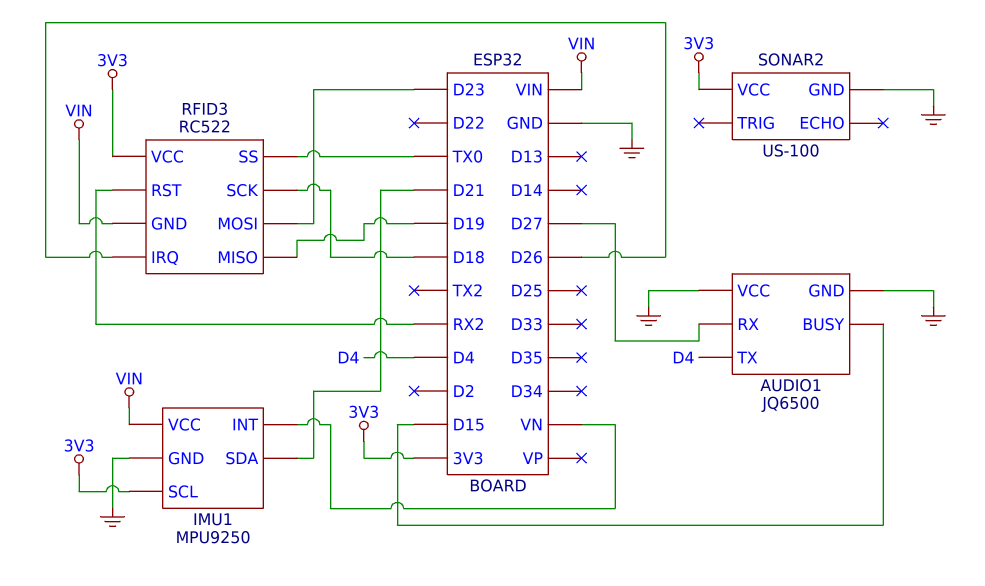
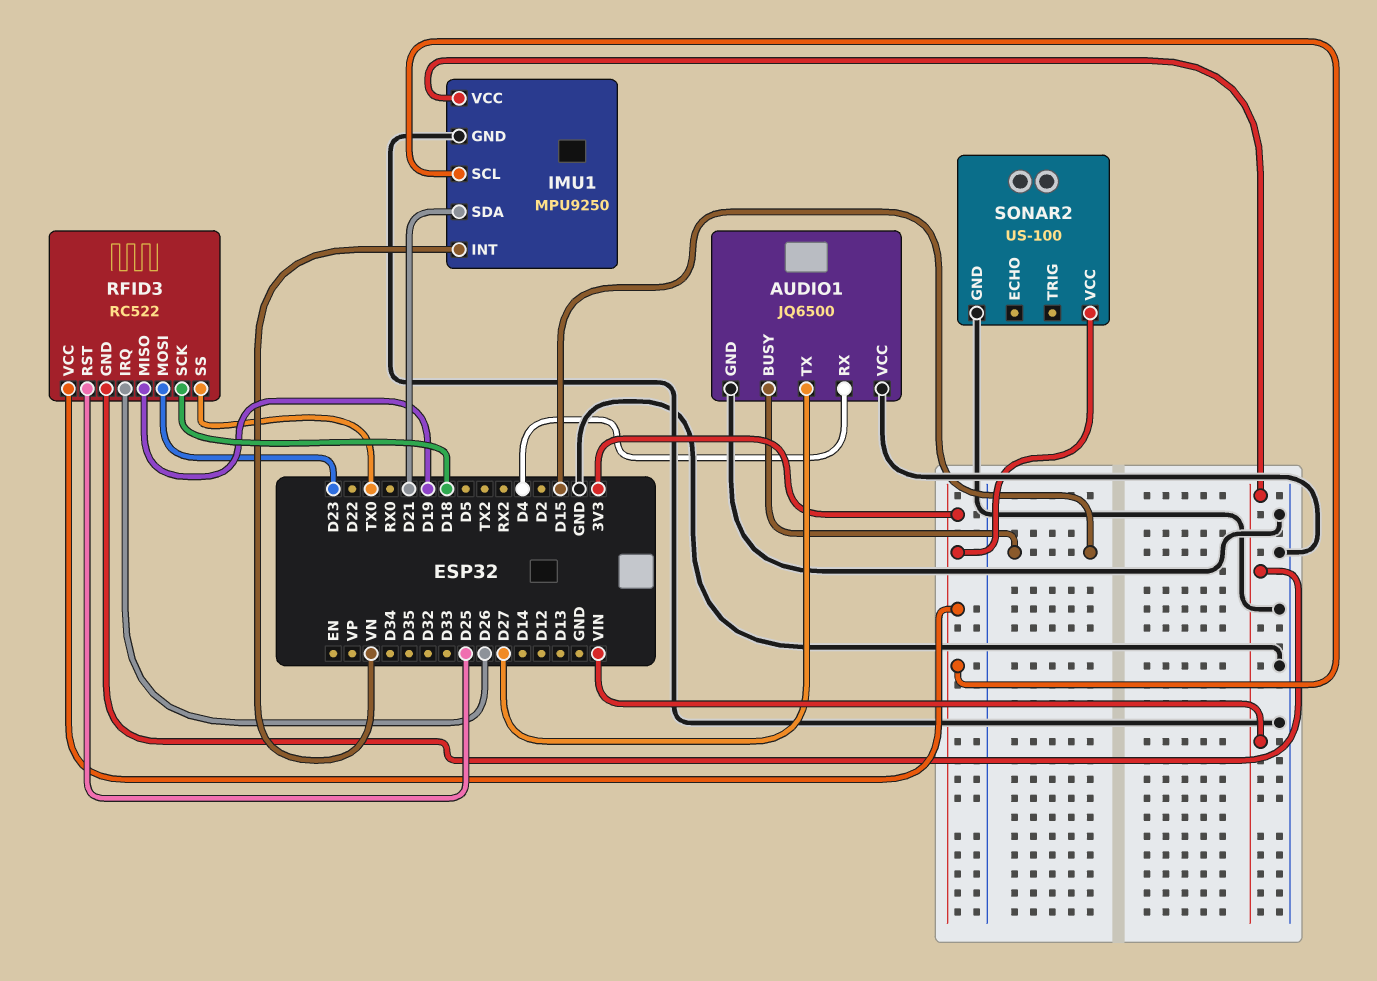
AUDIO1 pin RX: D27 -> D4
AUDIO1 pin TX: D4 -> D27
RFID3 pin RST: RX2 -> D25

